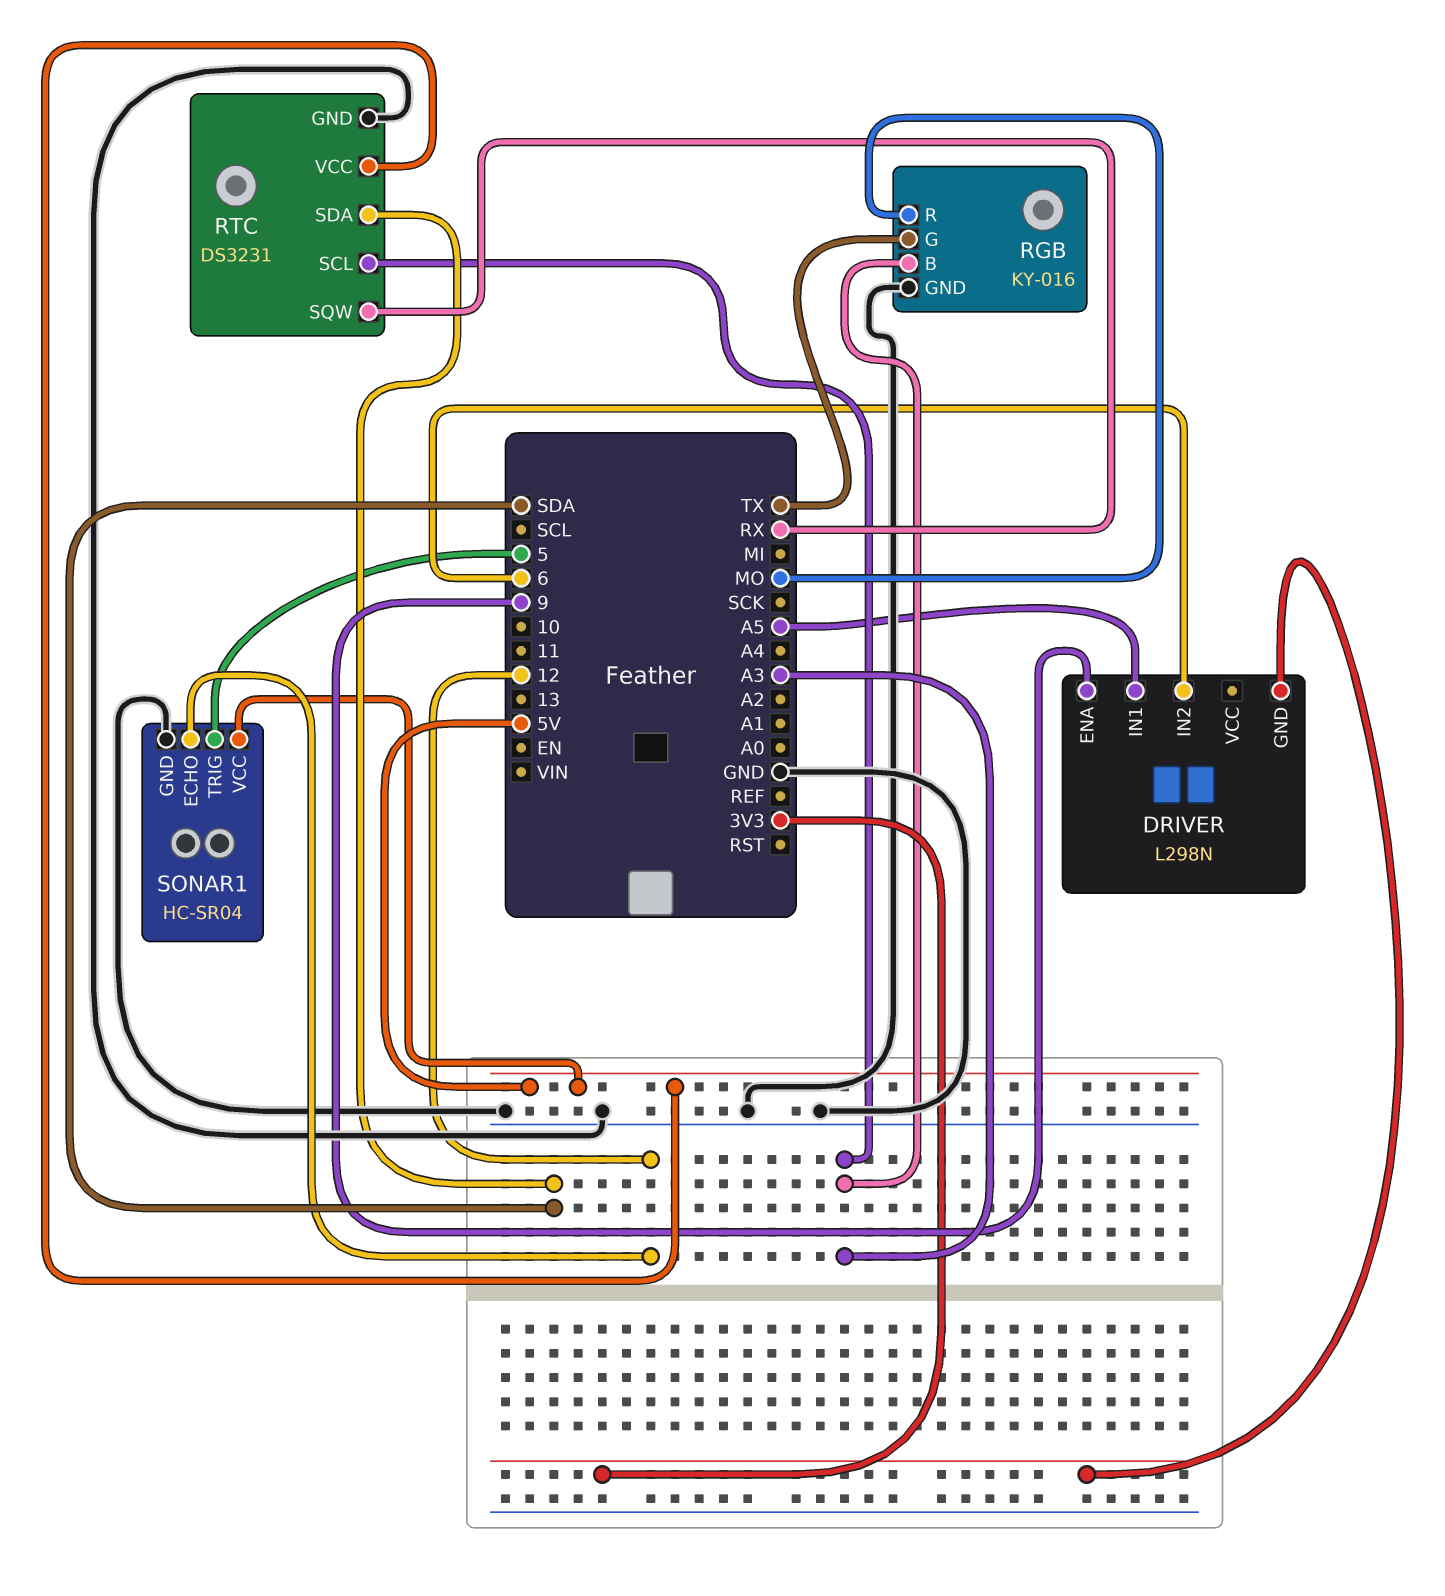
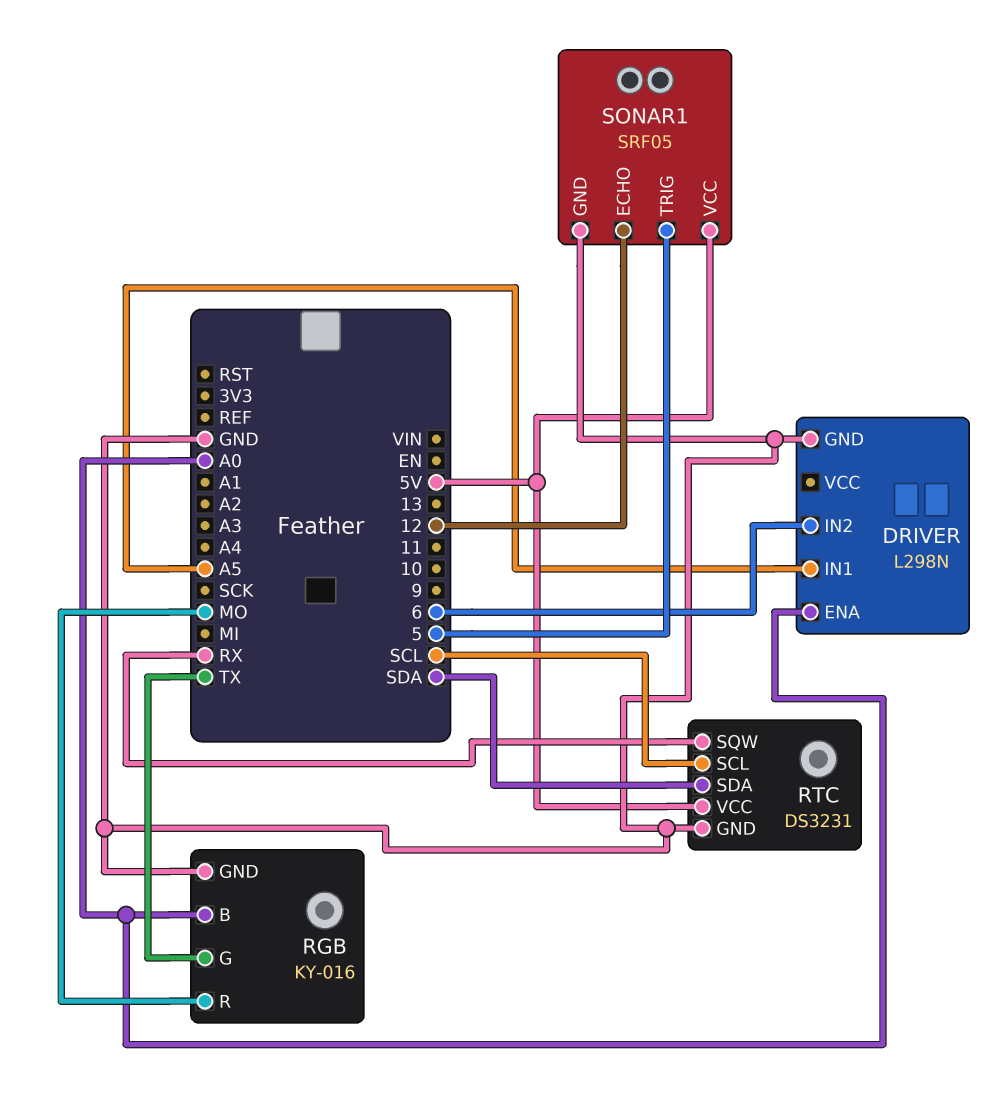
DRIVER pin ENA: 9 -> A0
DRIVER pin GND: 3V3 -> GND
RGB pin B: A3 -> A0
RTC pin SCL: A3 -> SCL
SONAR1: HC-SR04 -> SRF05

